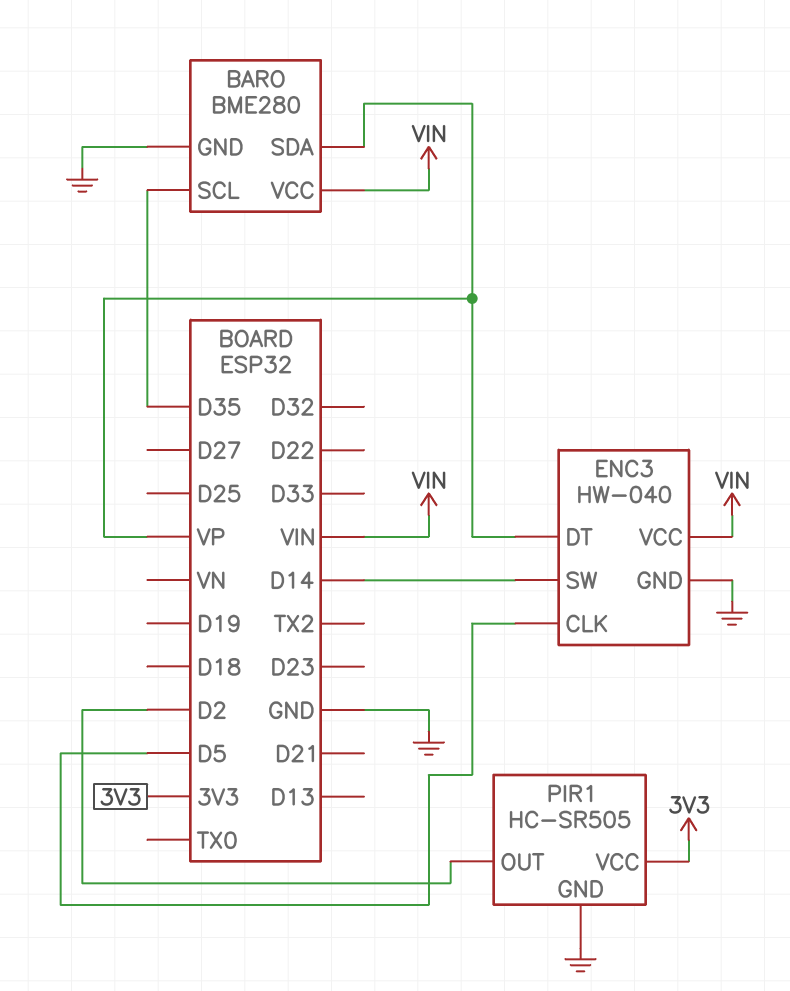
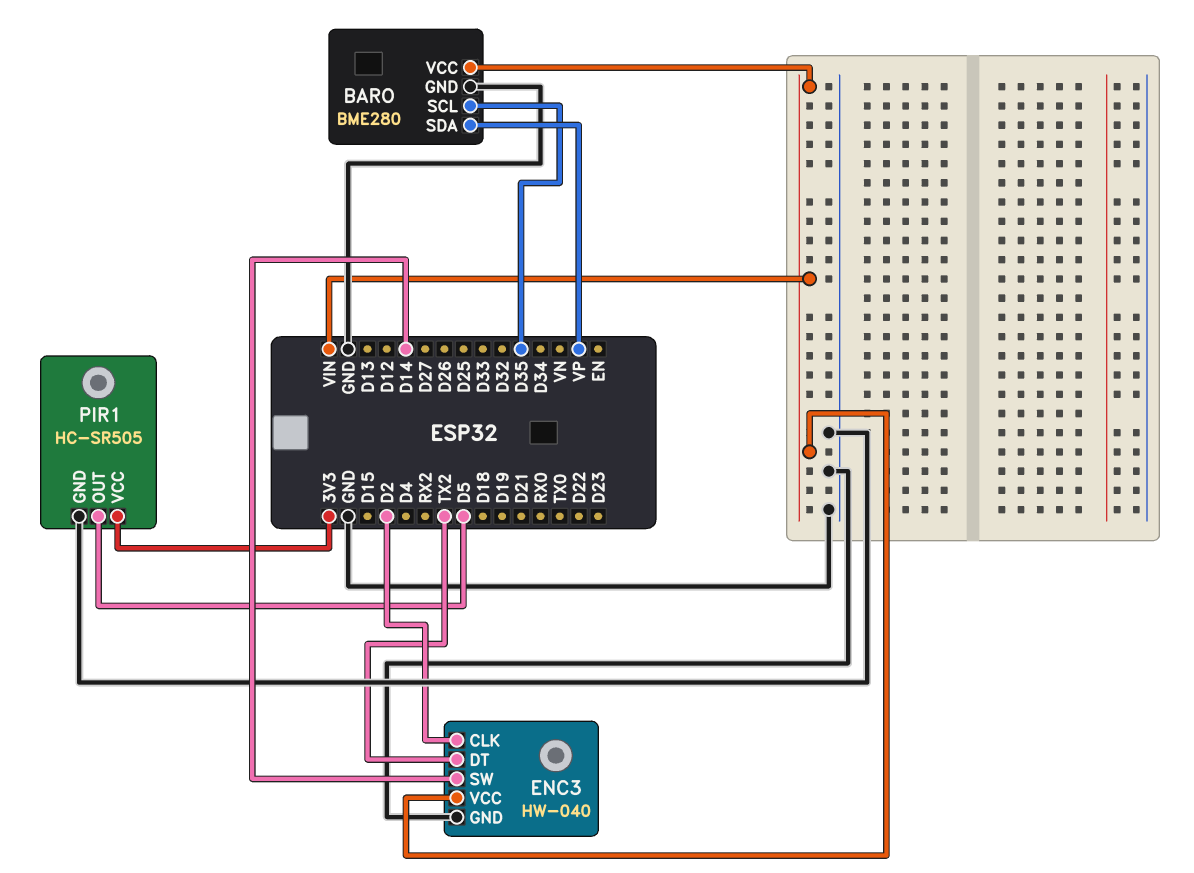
ENC3 pin CLK: D5 -> D2
ENC3 pin DT: VP -> TX2
PIR1 pin OUT: D2 -> D5

